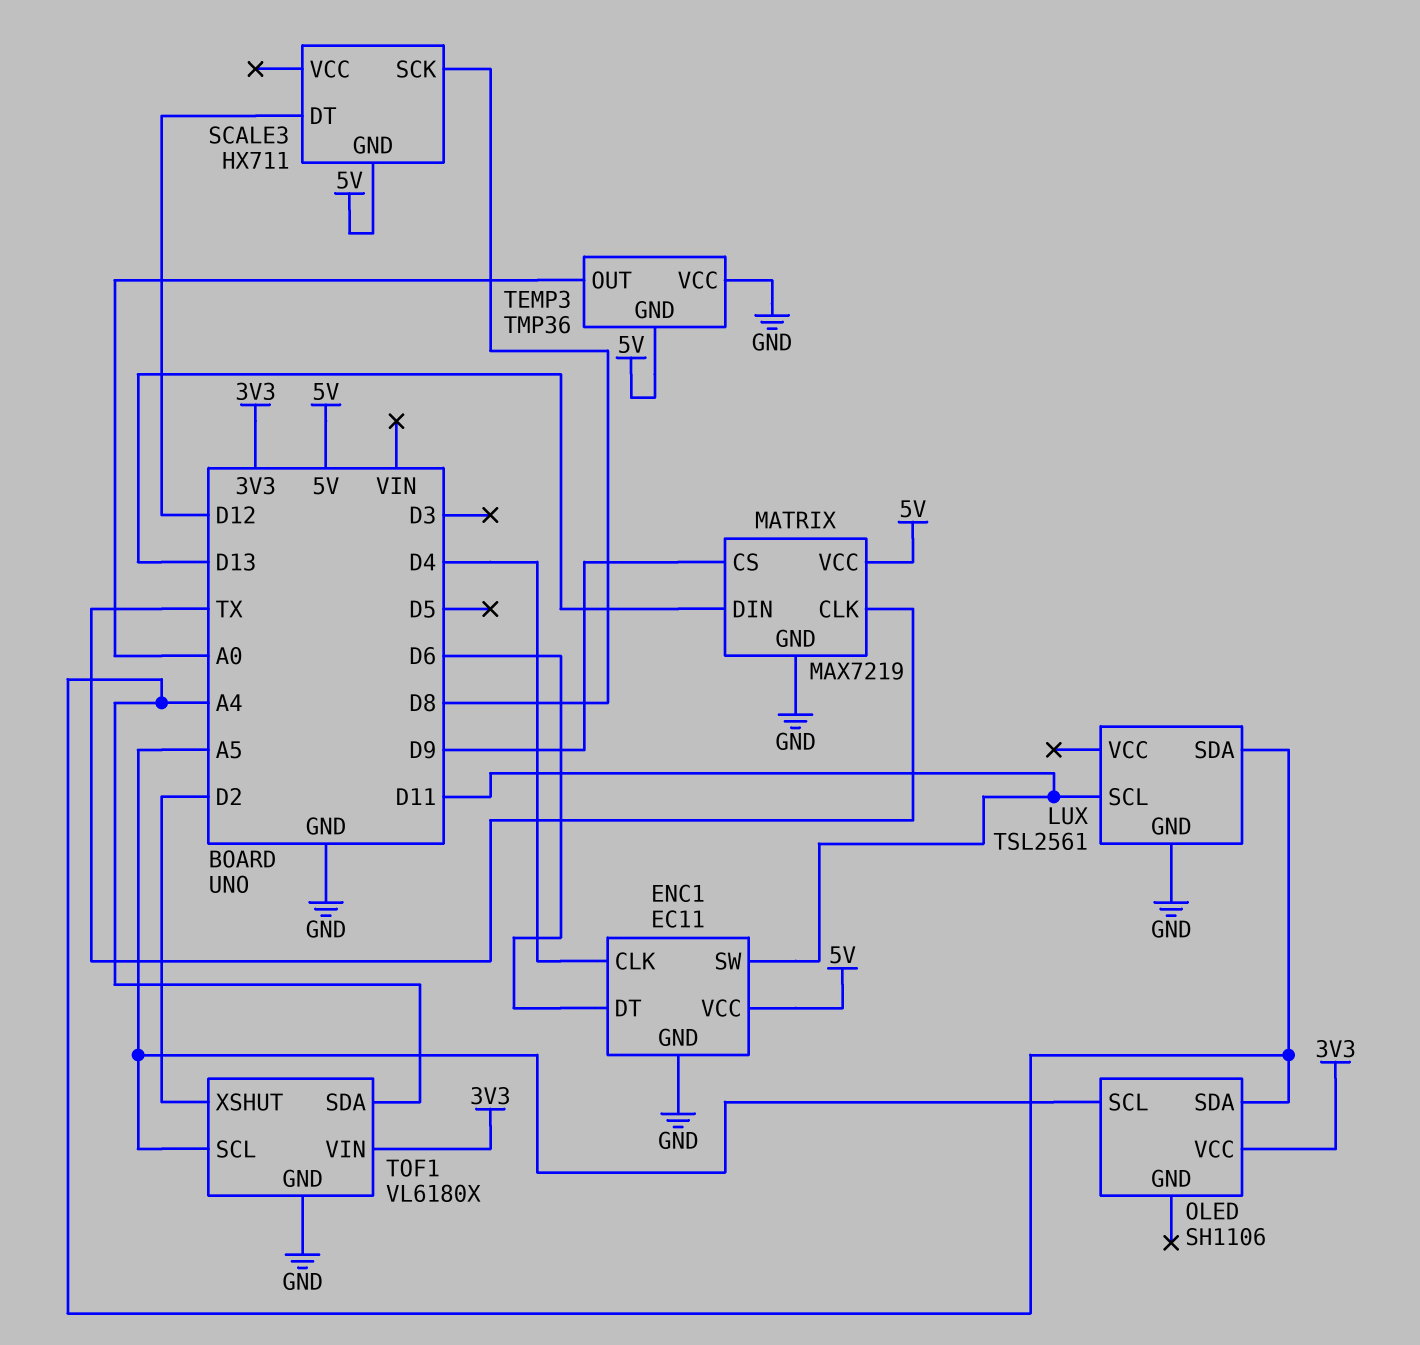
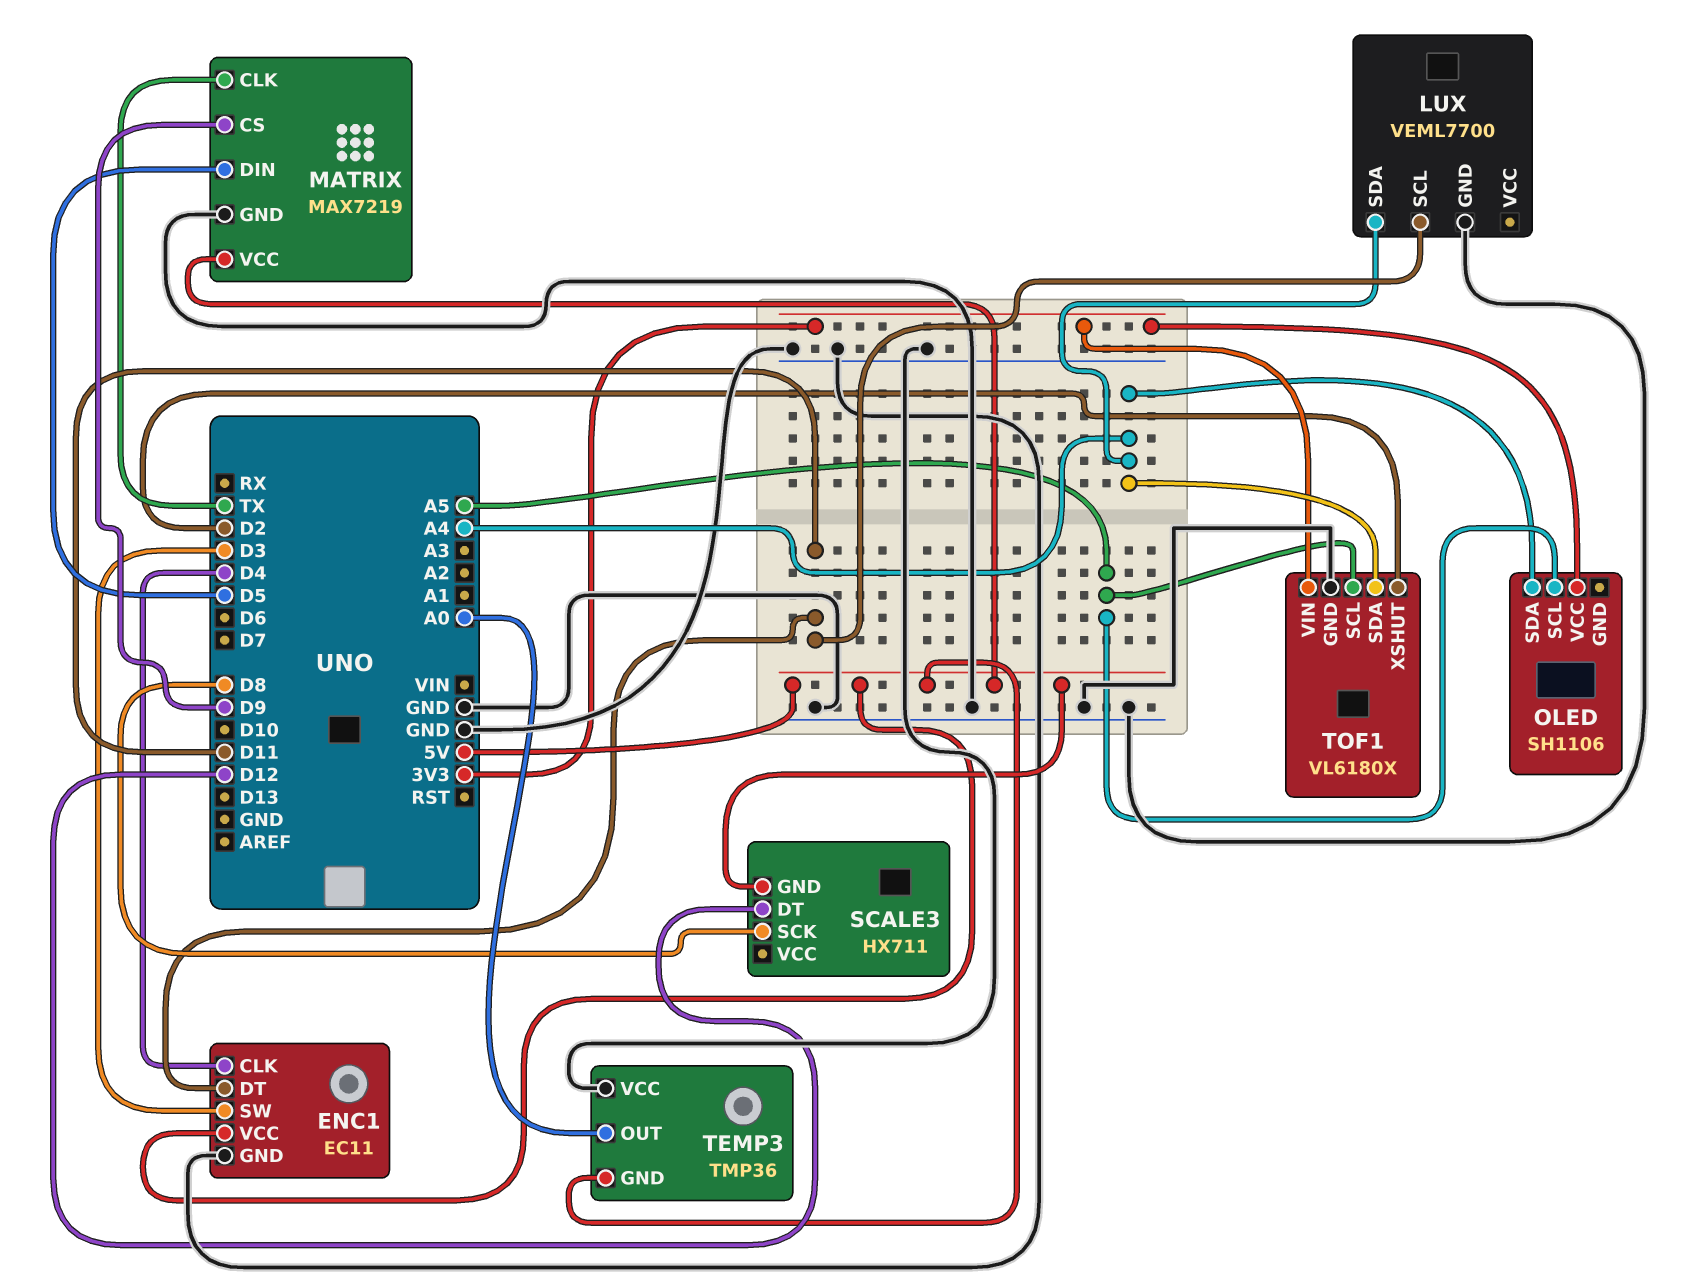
ENC1 pin DT: D6 -> D11
ENC1 pin SW: D11 -> D3
LUX: TSL2561 -> VEML7700
MATRIX pin DIN: D13 -> D5

